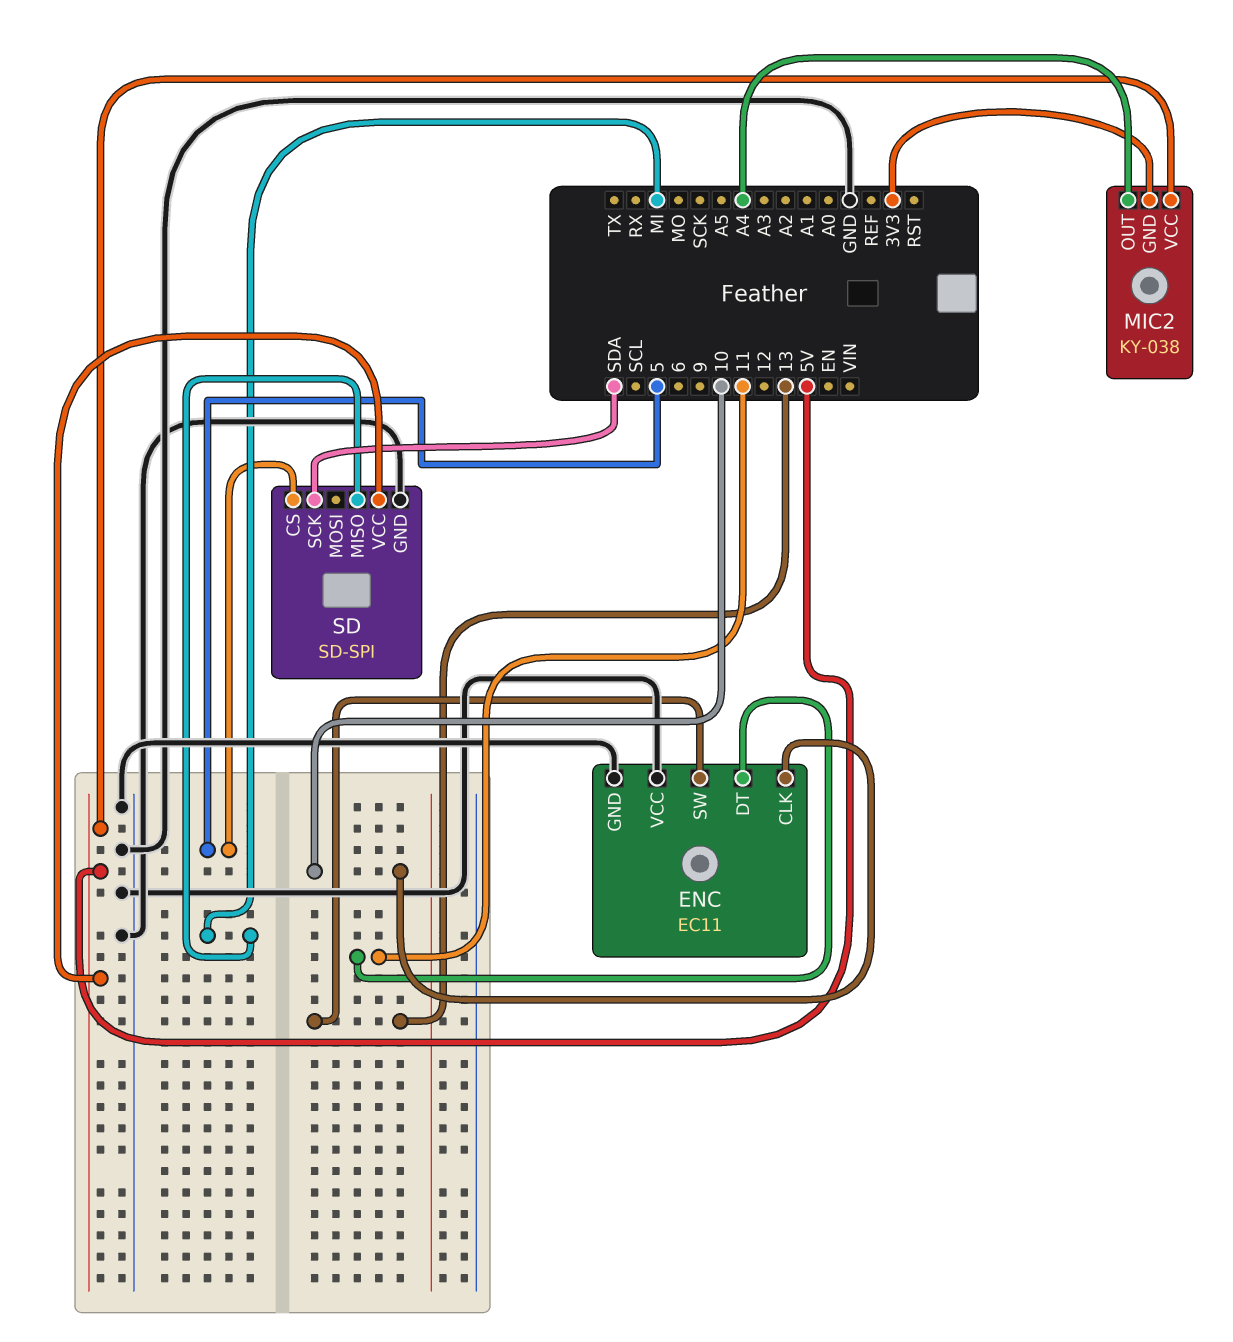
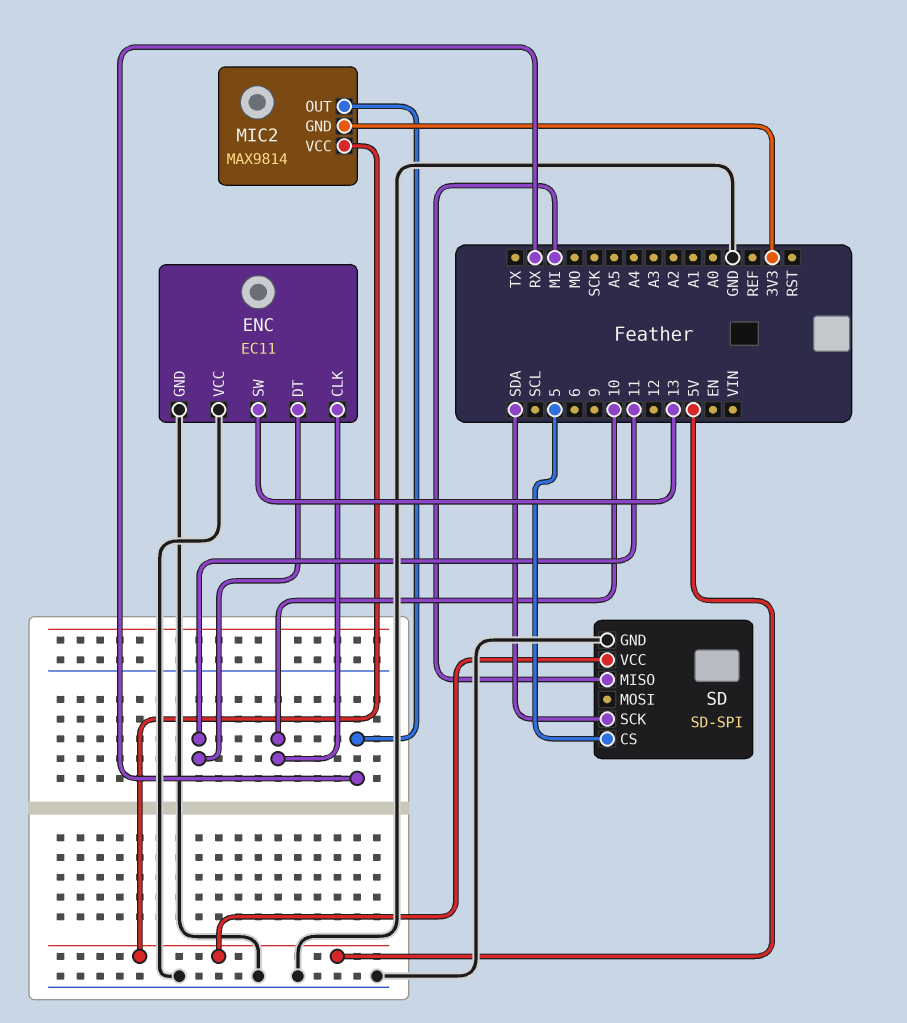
MIC2: KY-038 -> MAX9814
MIC2 pin OUT: A4 -> RX

